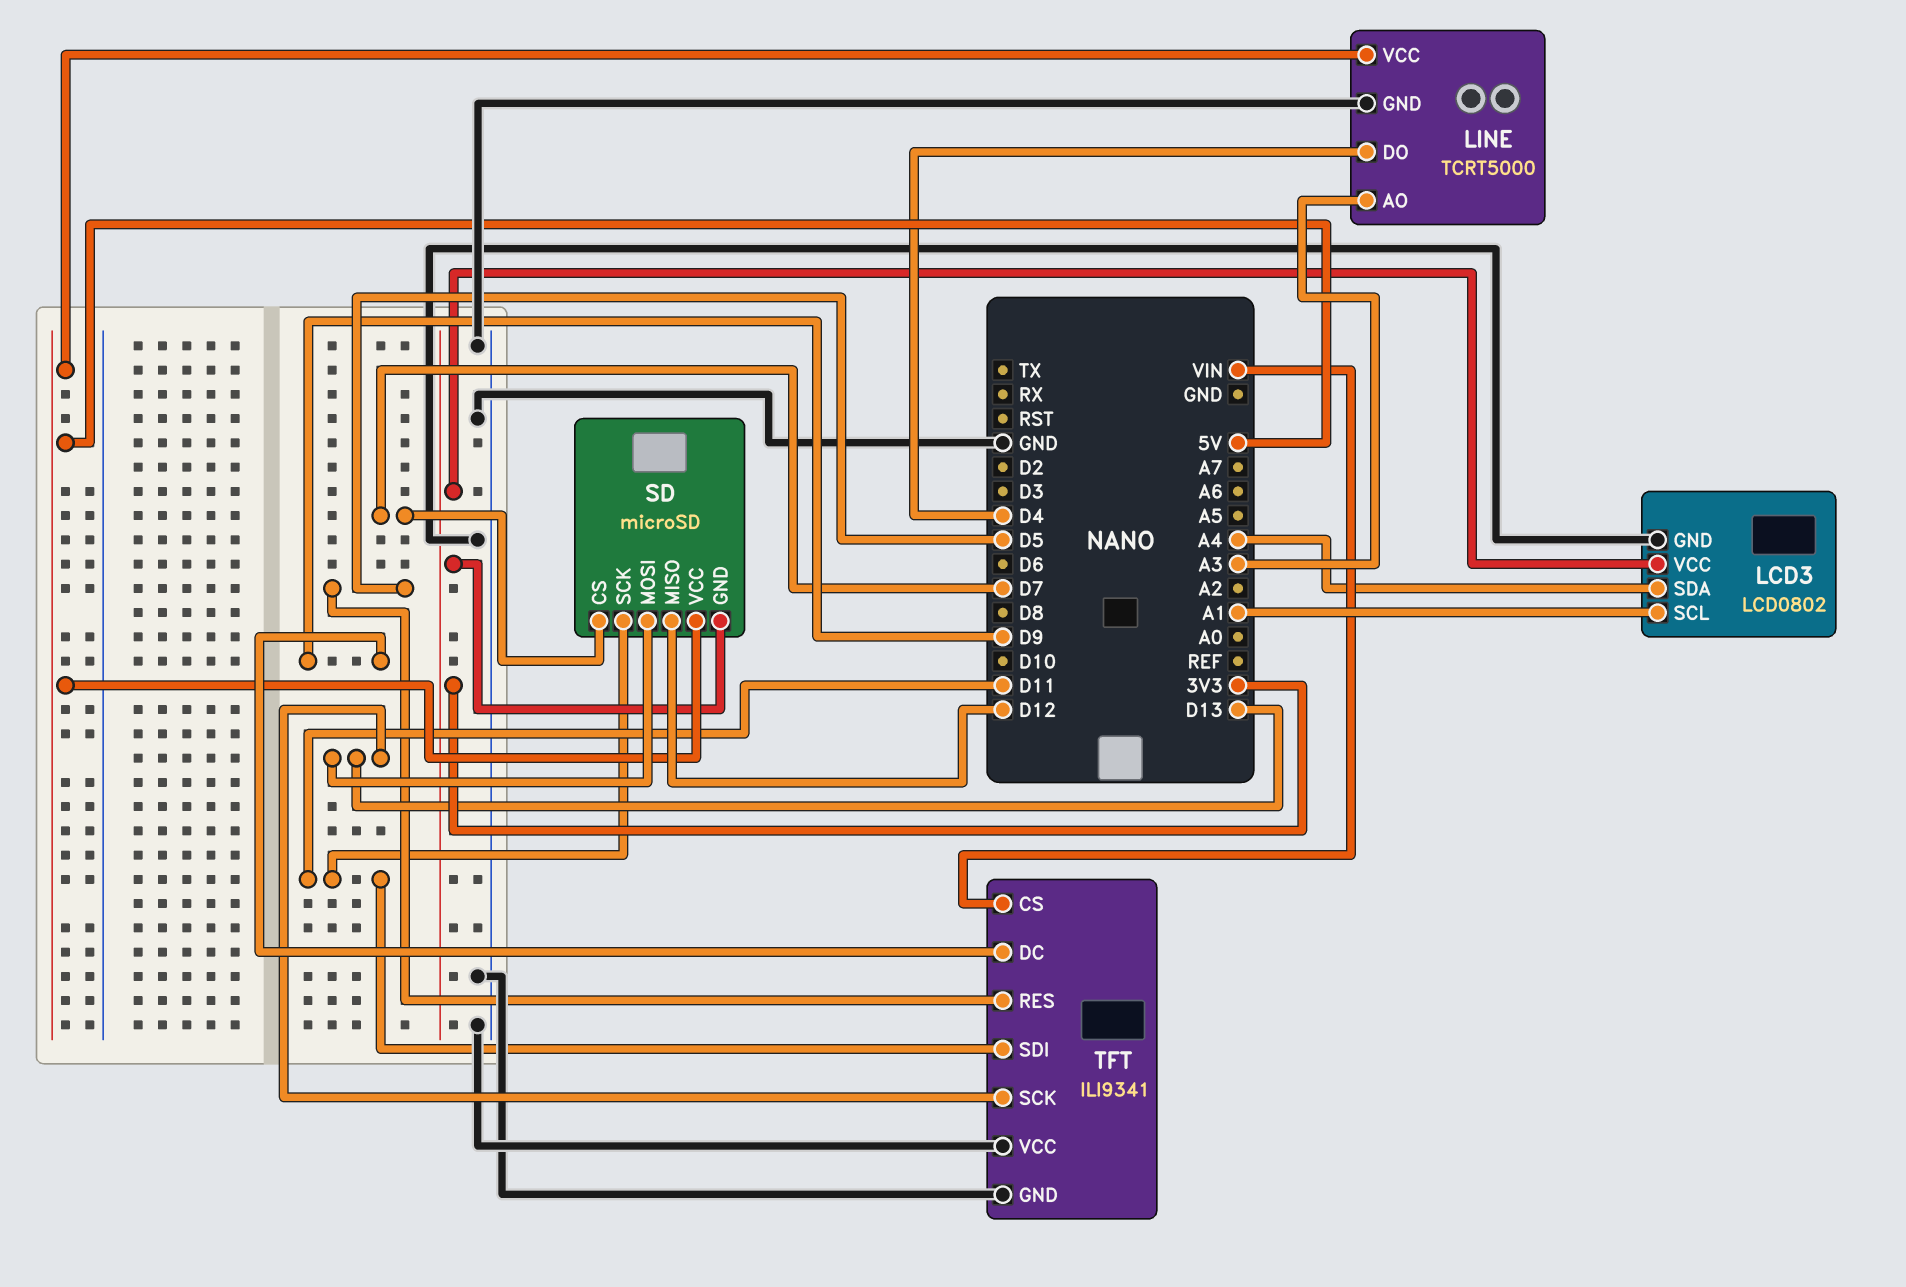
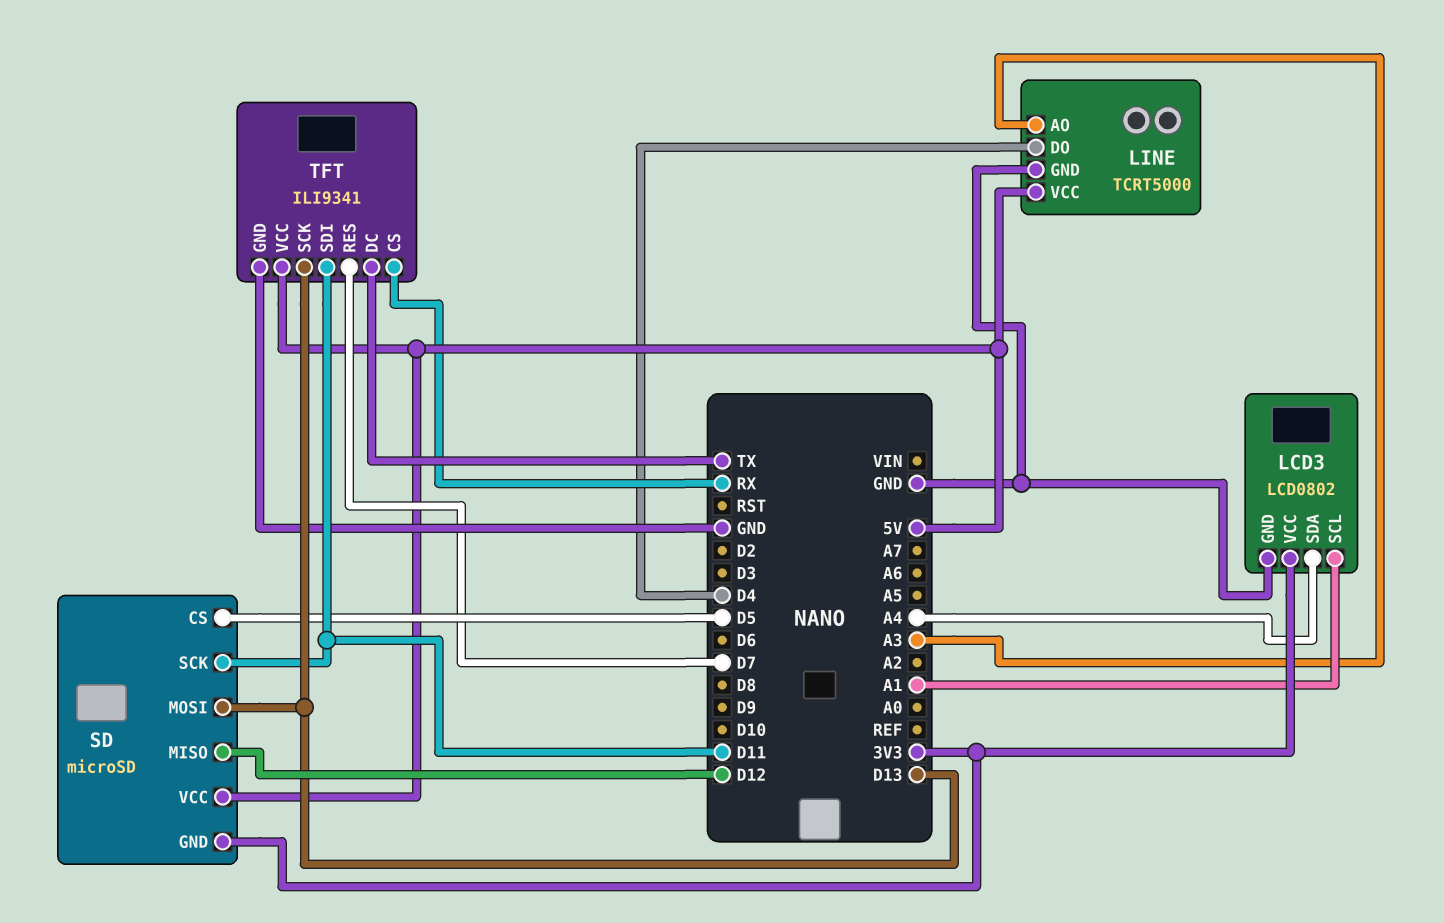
SD pin CS: D7 -> D5
TFT pin CS: VIN -> RX
TFT pin DC: D9 -> TX
TFT pin RES: D5 -> D7
TFT pin VCC: GND -> 5V

